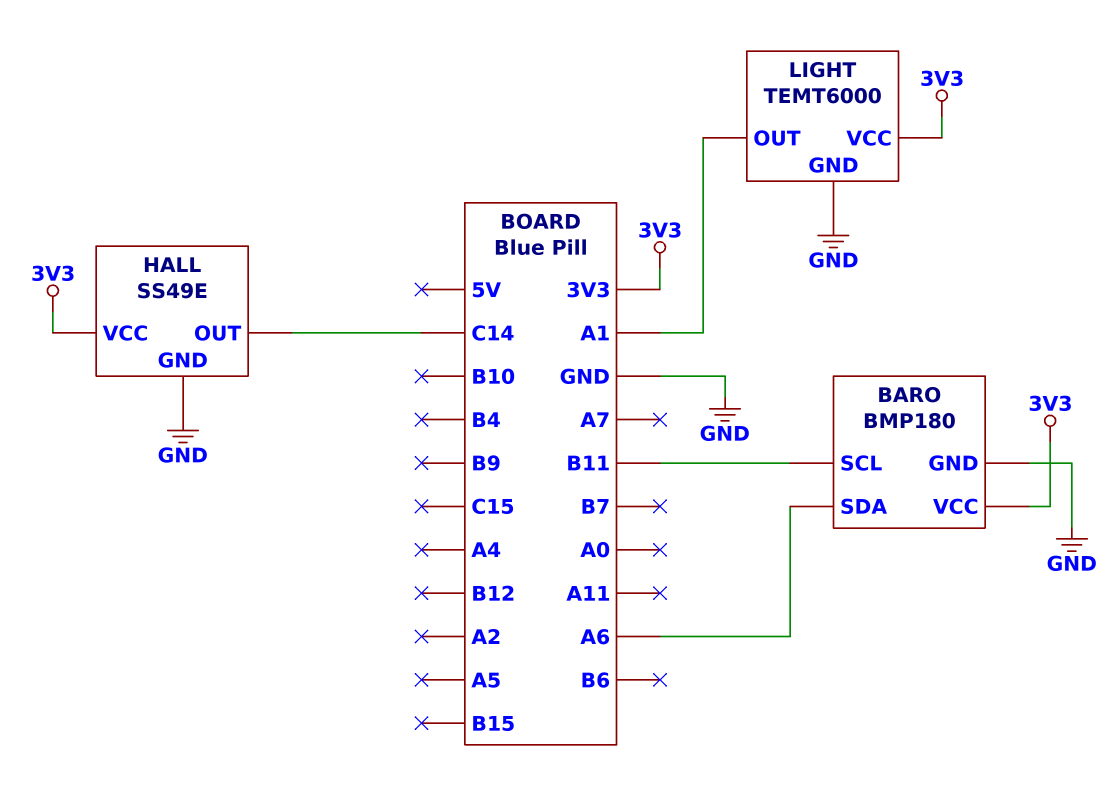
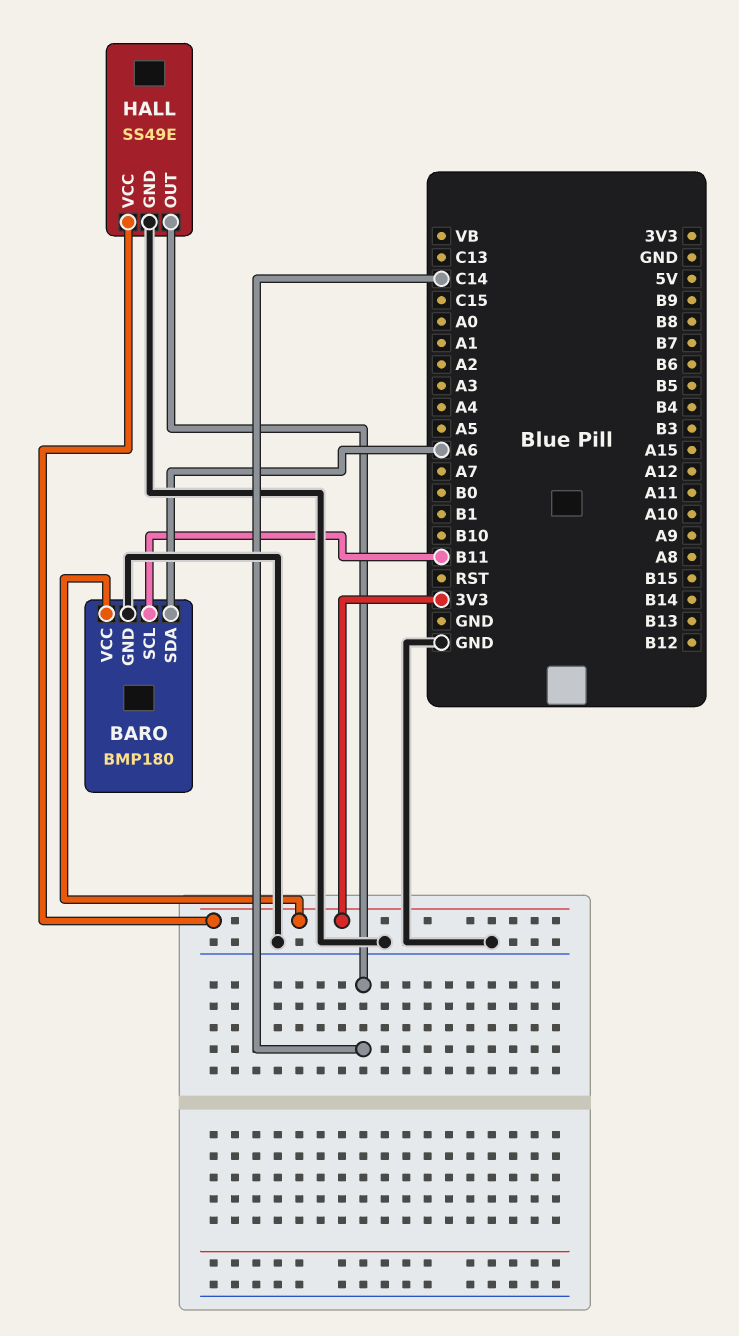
LIGHT: TEMT6000 -> none
LIGHT pin GND: GND -> none
LIGHT pin OUT: A1 -> none
LIGHT pin VCC: 3V3 -> none

